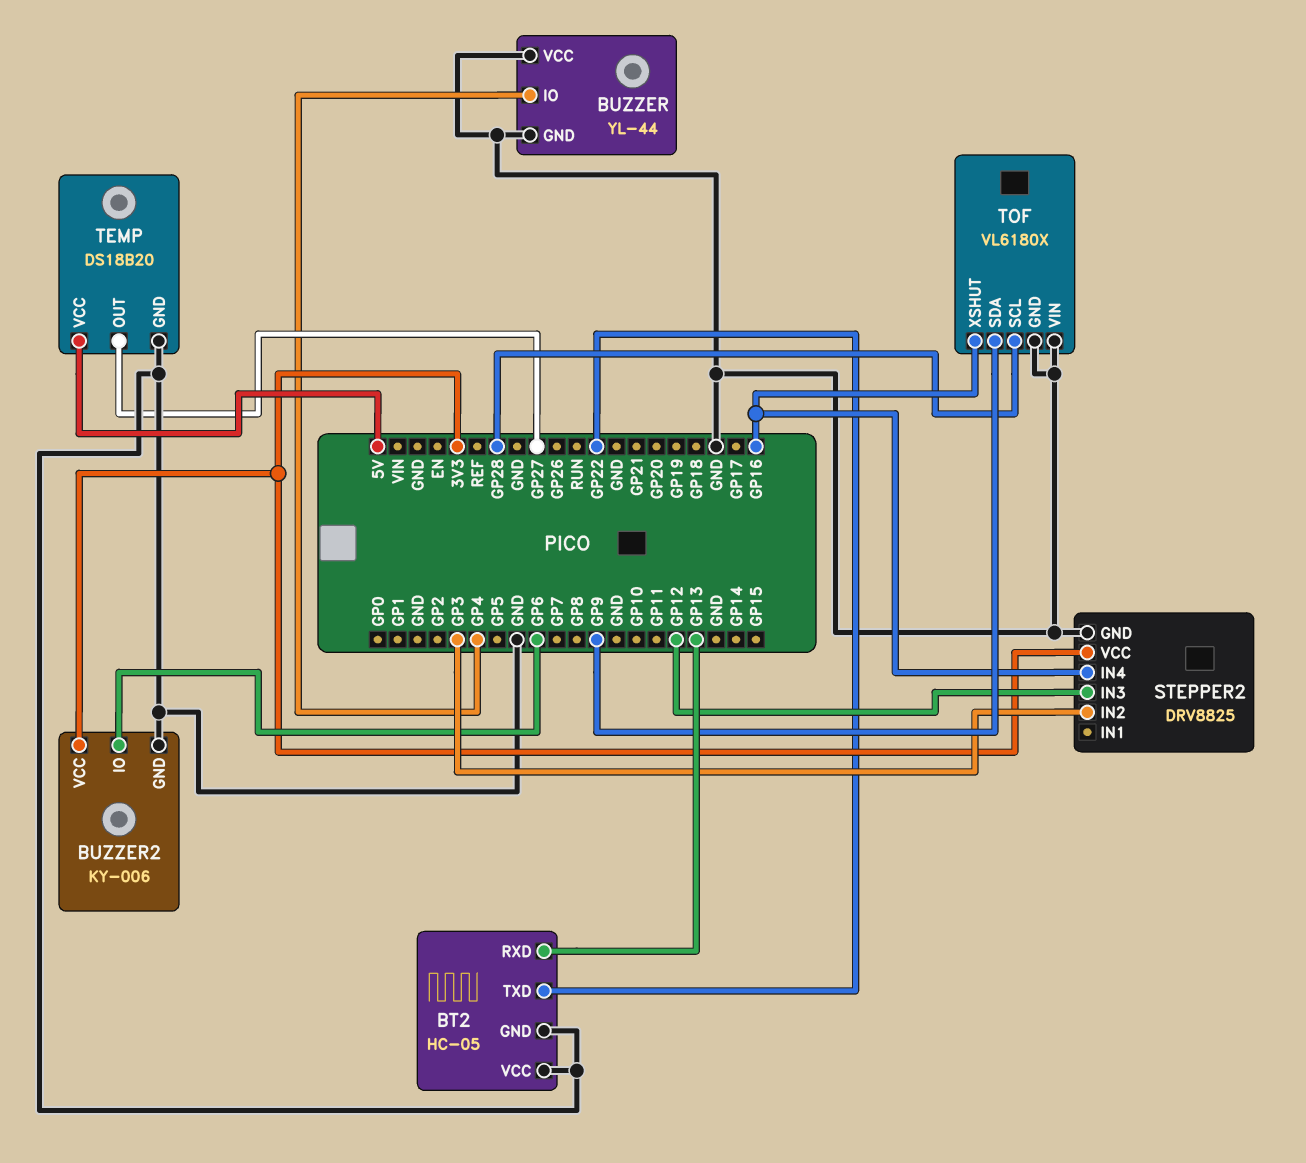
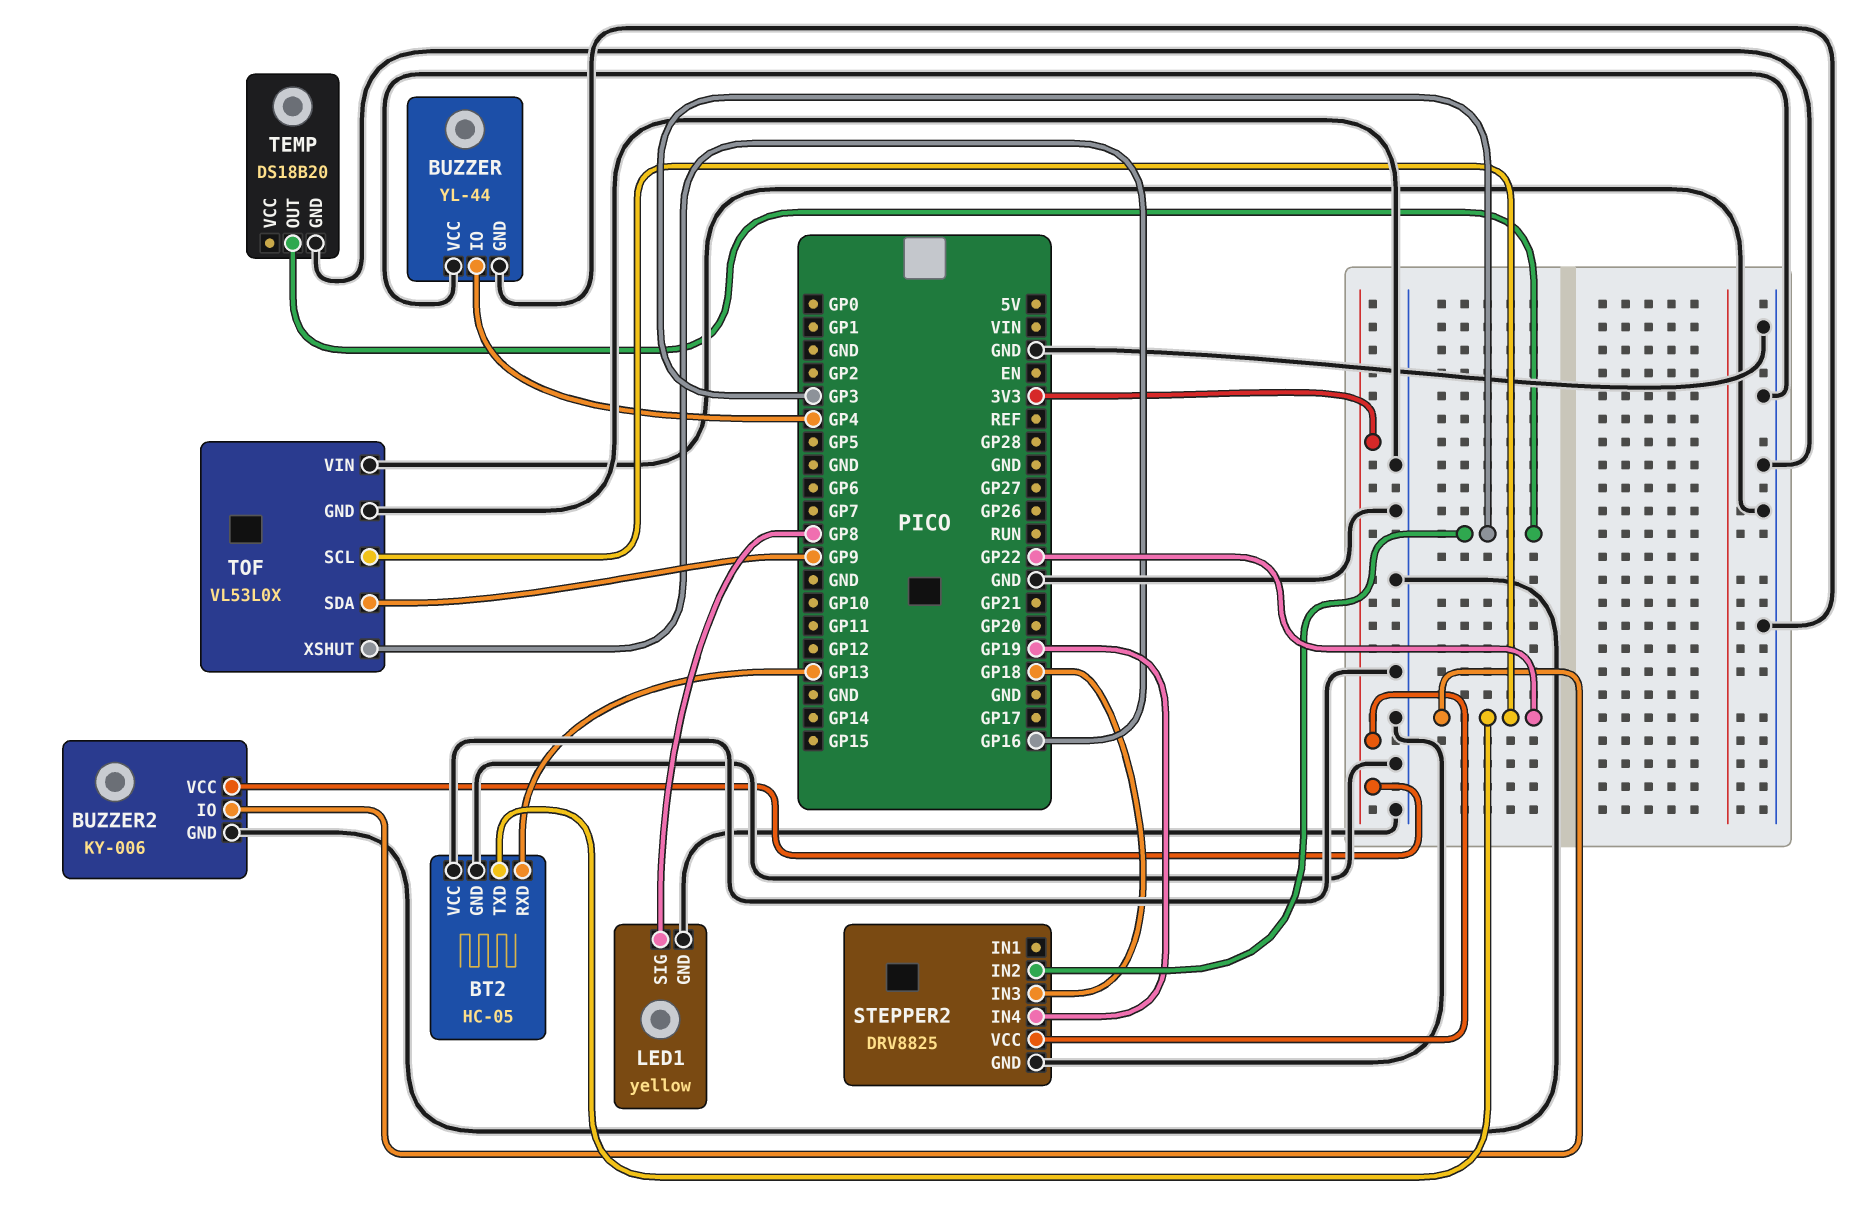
BUZZER2 pin IO: GP6 -> GP22
LED1: none -> yellow
LED1 pin GND: none -> GND
LED1 pin SIG: none -> GP8
STEPPER2 pin IN3: GP12 -> GP18
STEPPER2 pin IN4: GP16 -> GP19
TEMP pin OUT: GP27 -> GP3
TEMP pin VCC: 5V -> none
TOF: VL6180X -> VL53L0X
TOF pin SCL: GP28 -> GP22

